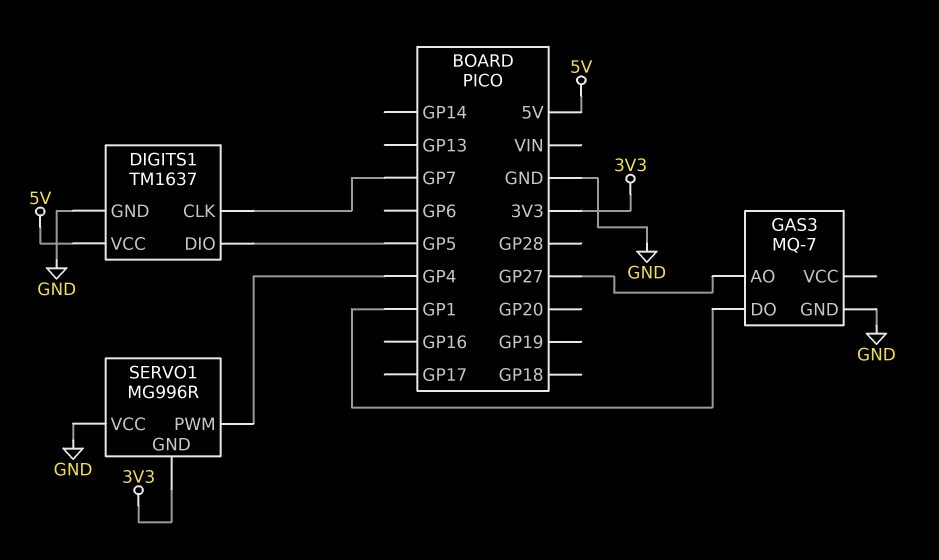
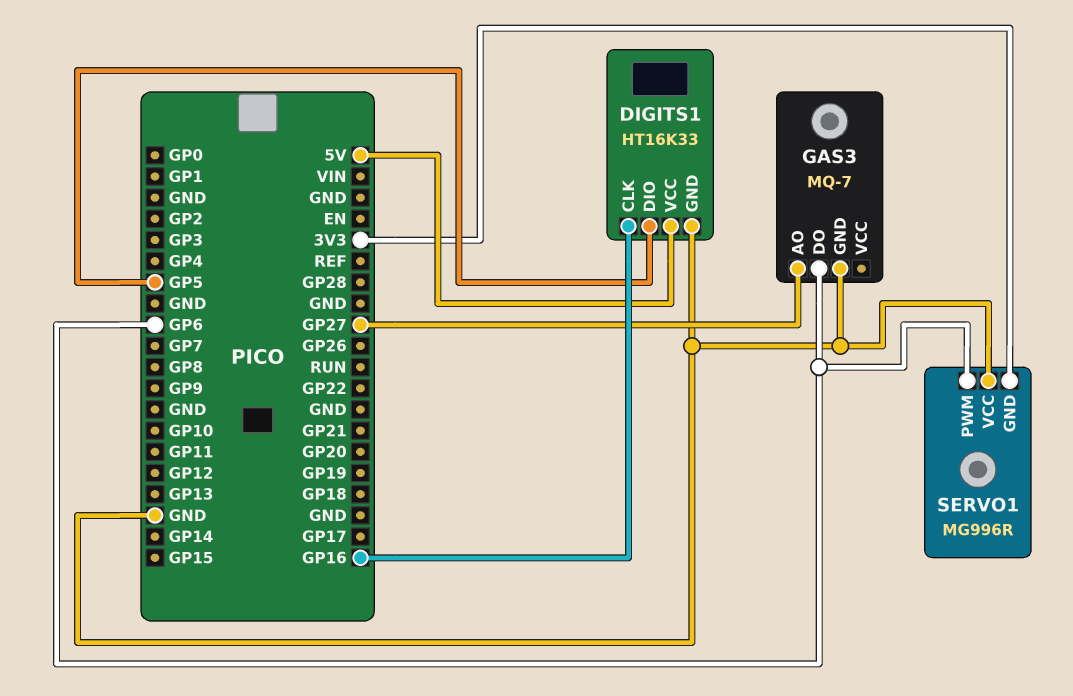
DIGITS1: TM1637 -> HT16K33
DIGITS1 pin CLK: GP7 -> GP16
GAS3 pin DO: GP1 -> GP6
SERVO1 pin PWM: GP4 -> GP6

